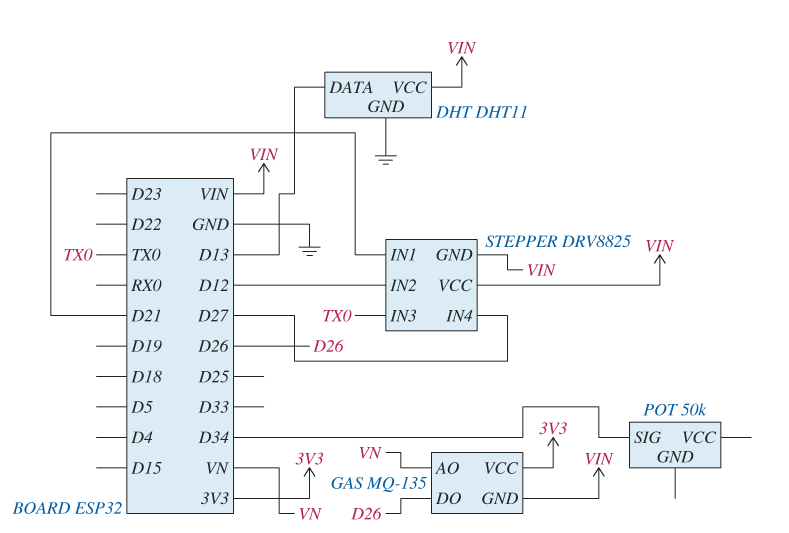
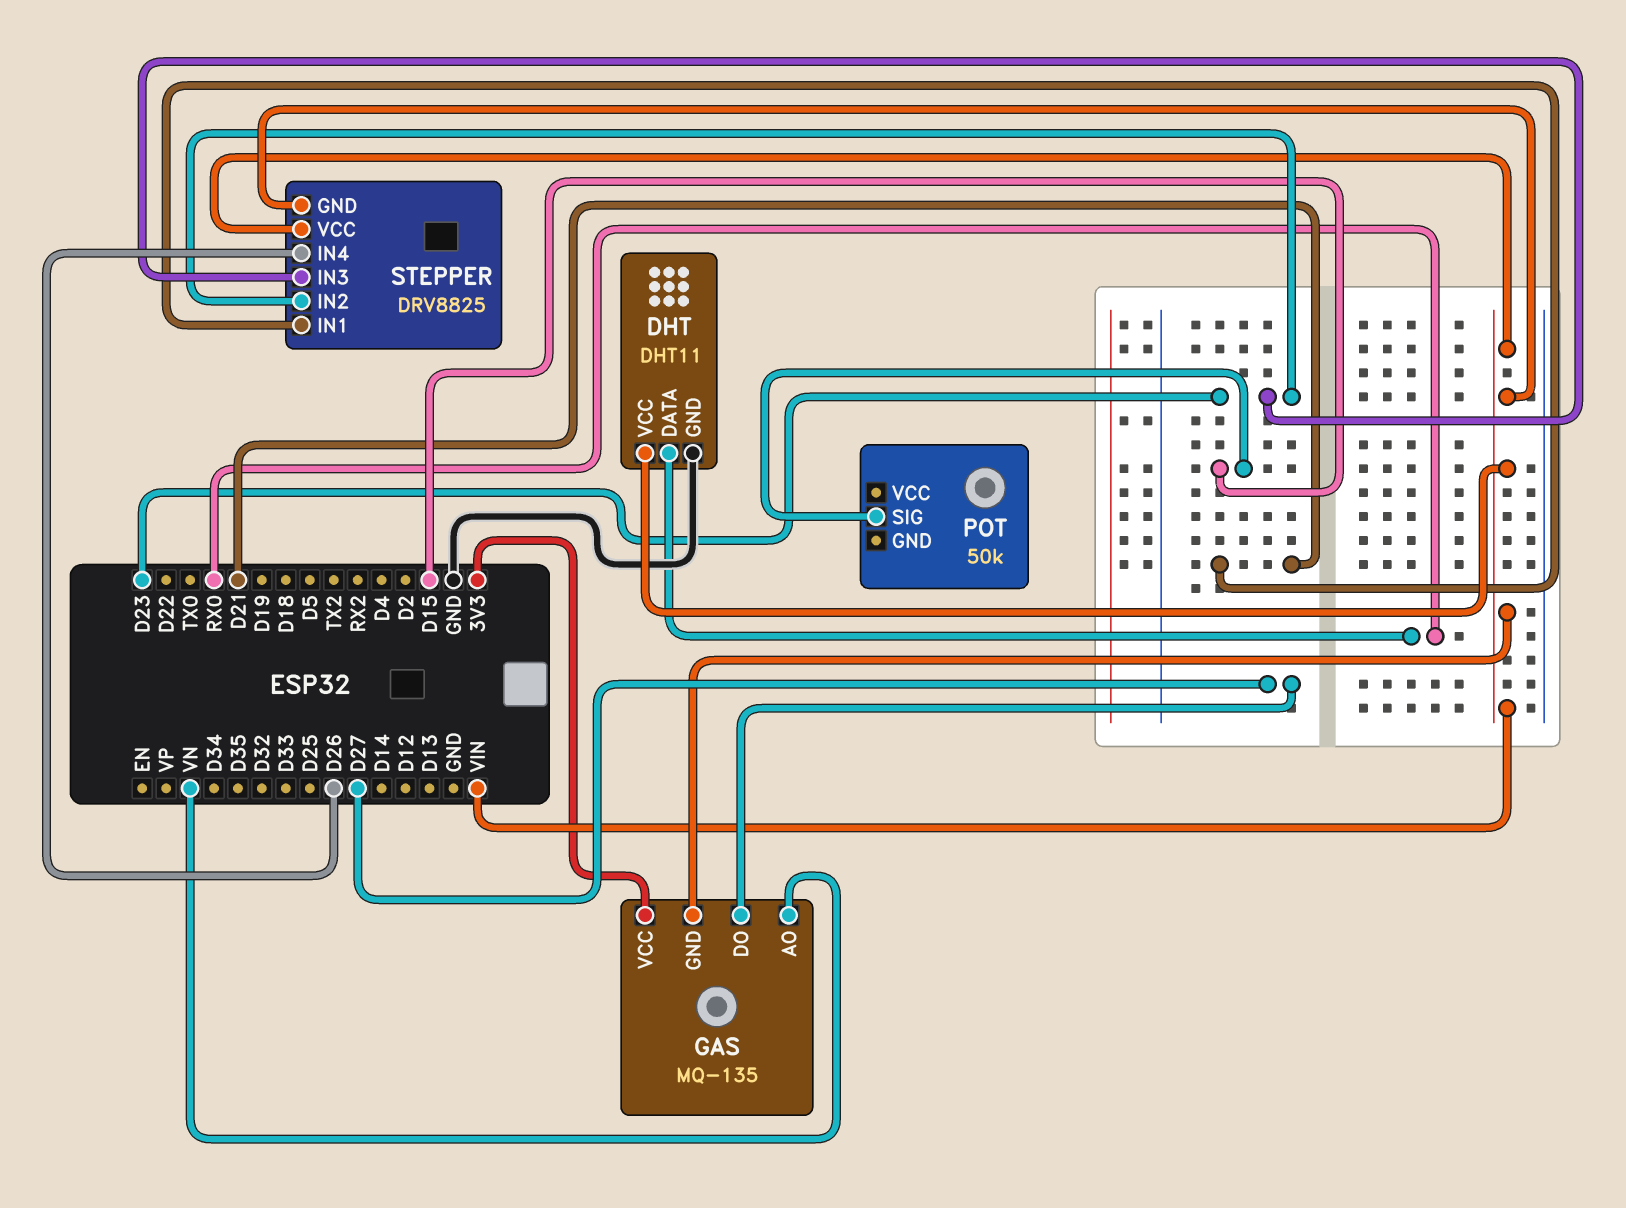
DHT pin DATA: D13 -> RX0
GAS pin DO: D26 -> D27
POT pin SIG: D34 -> D15
STEPPER pin IN2: D12 -> D23
STEPPER pin IN3: TX0 -> D23
STEPPER pin IN4: D27 -> D26

